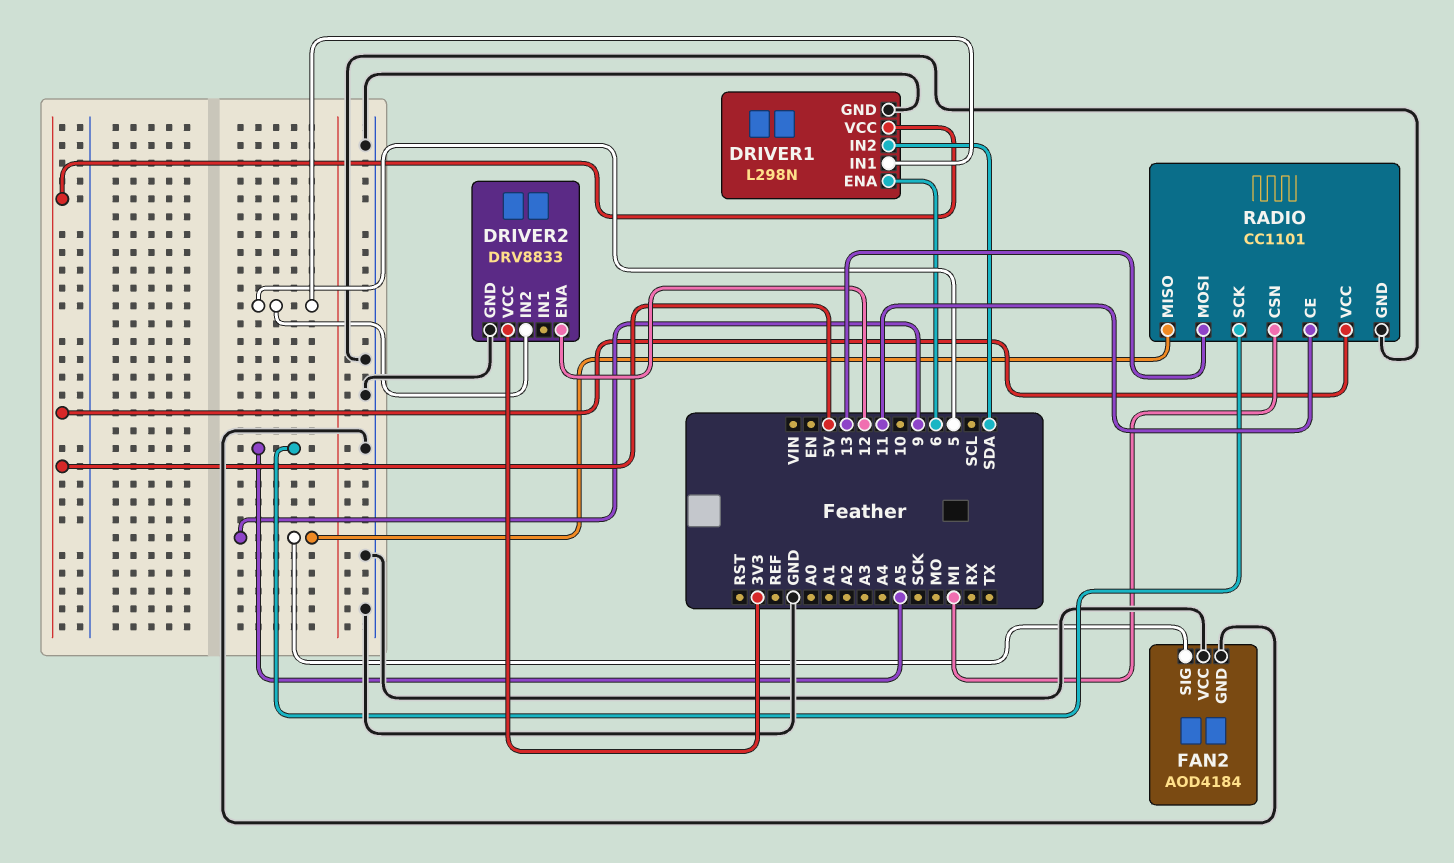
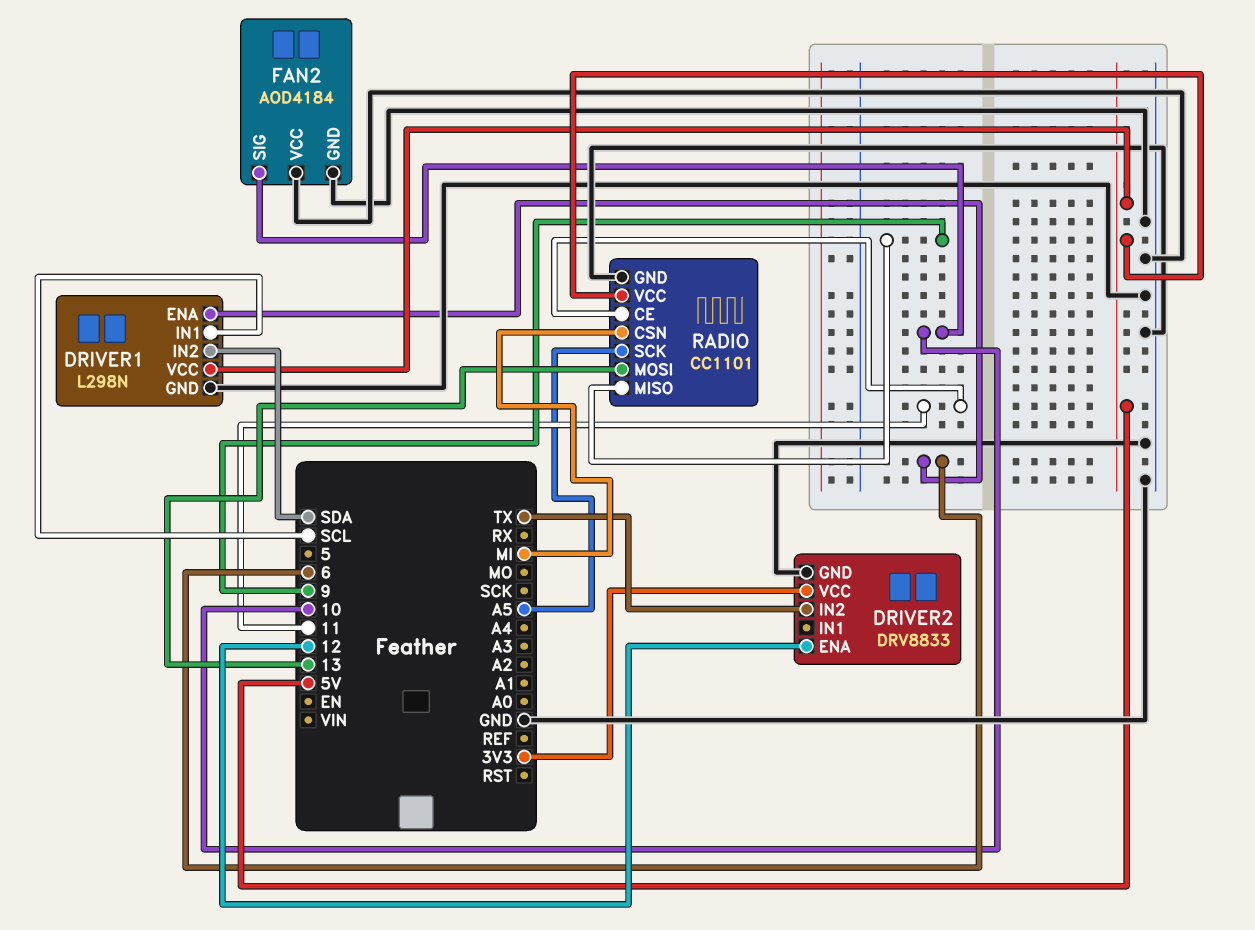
DRIVER1 pin IN1: 5 -> SCL
DRIVER2 pin IN2: 5 -> TX
FAN2 pin SIG: 9 -> 10

